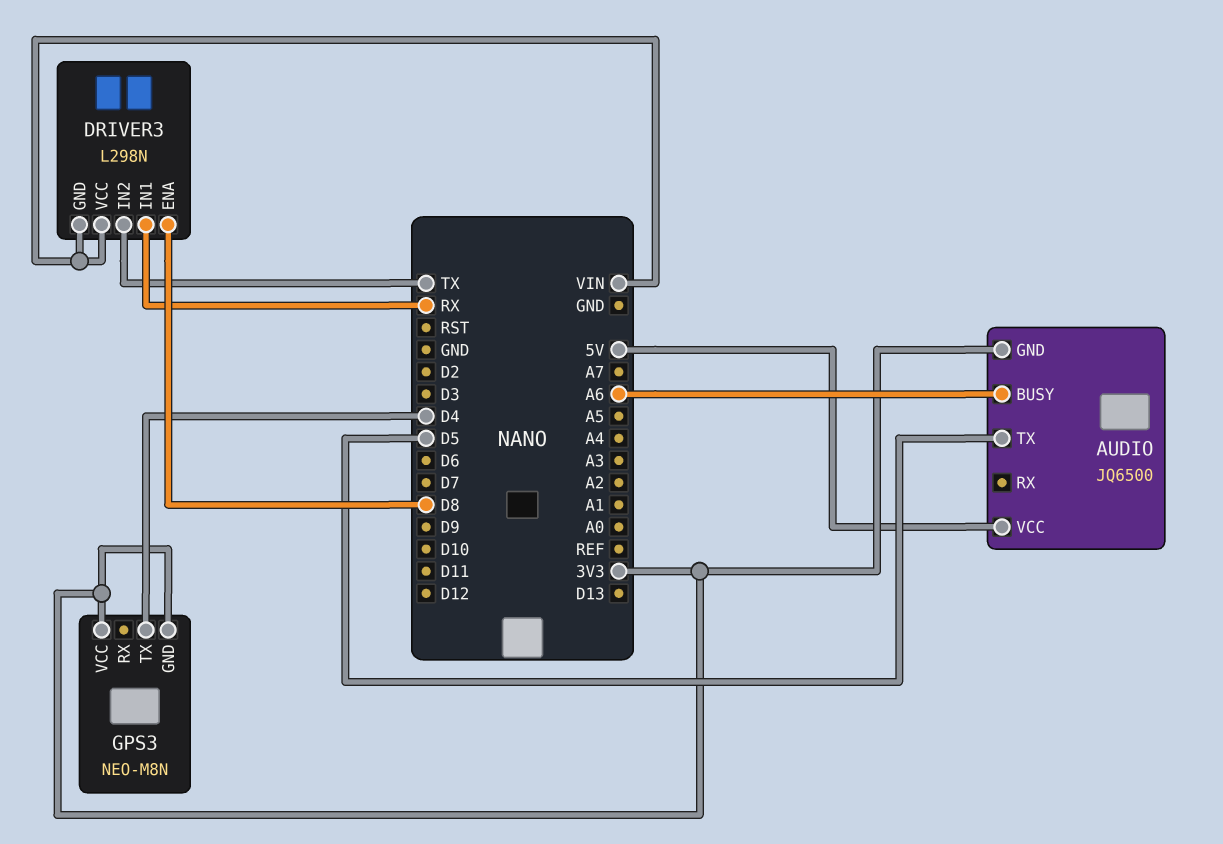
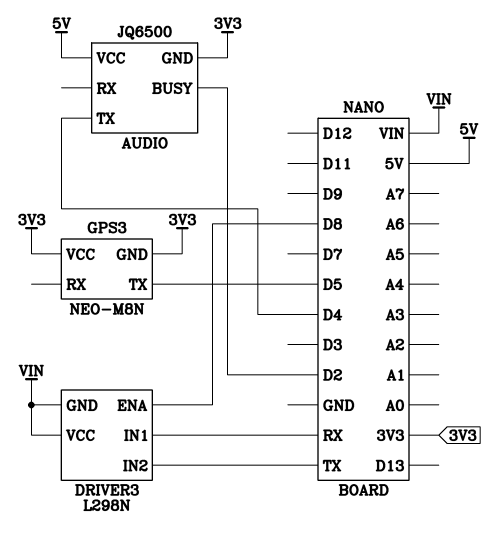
AUDIO pin BUSY: A6 -> D2
AUDIO pin TX: D5 -> D4
GPS3 pin TX: D4 -> D5

